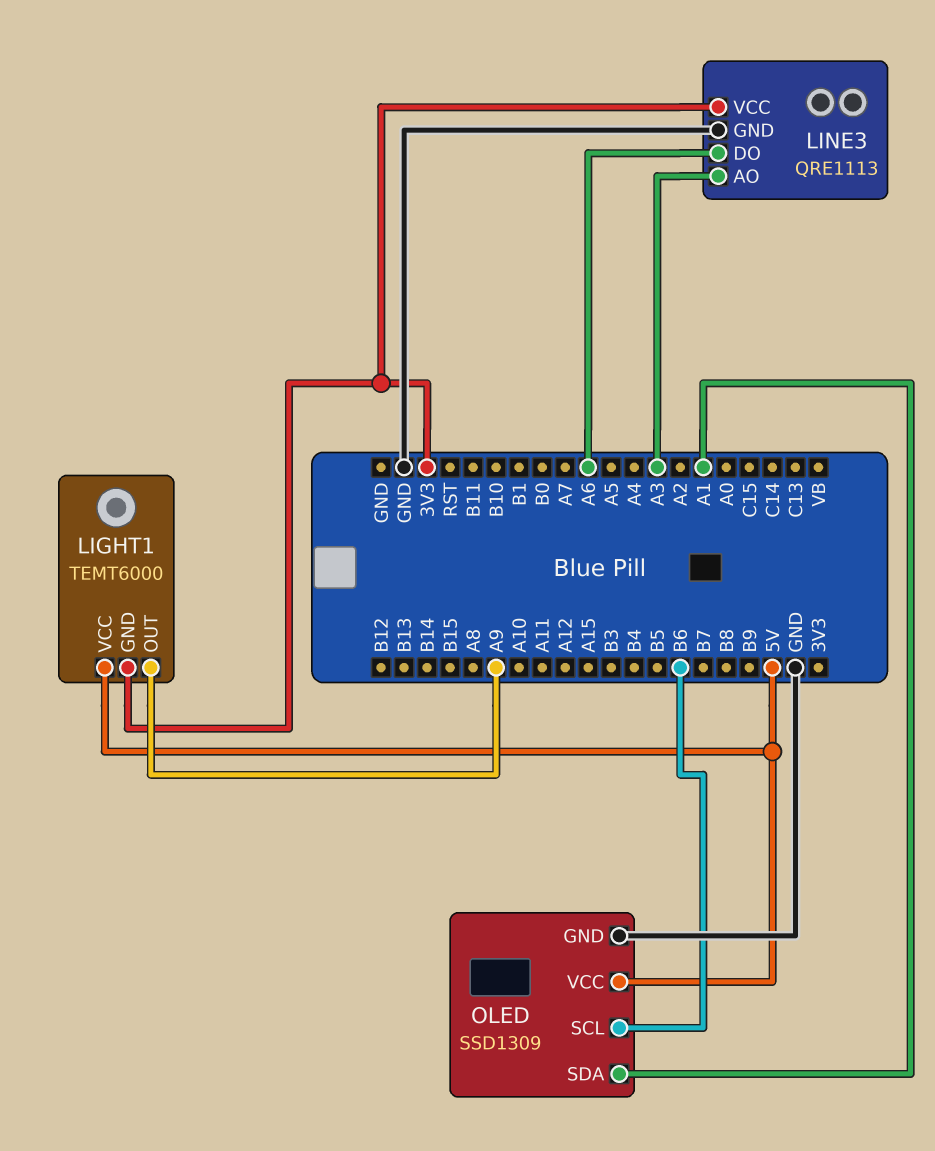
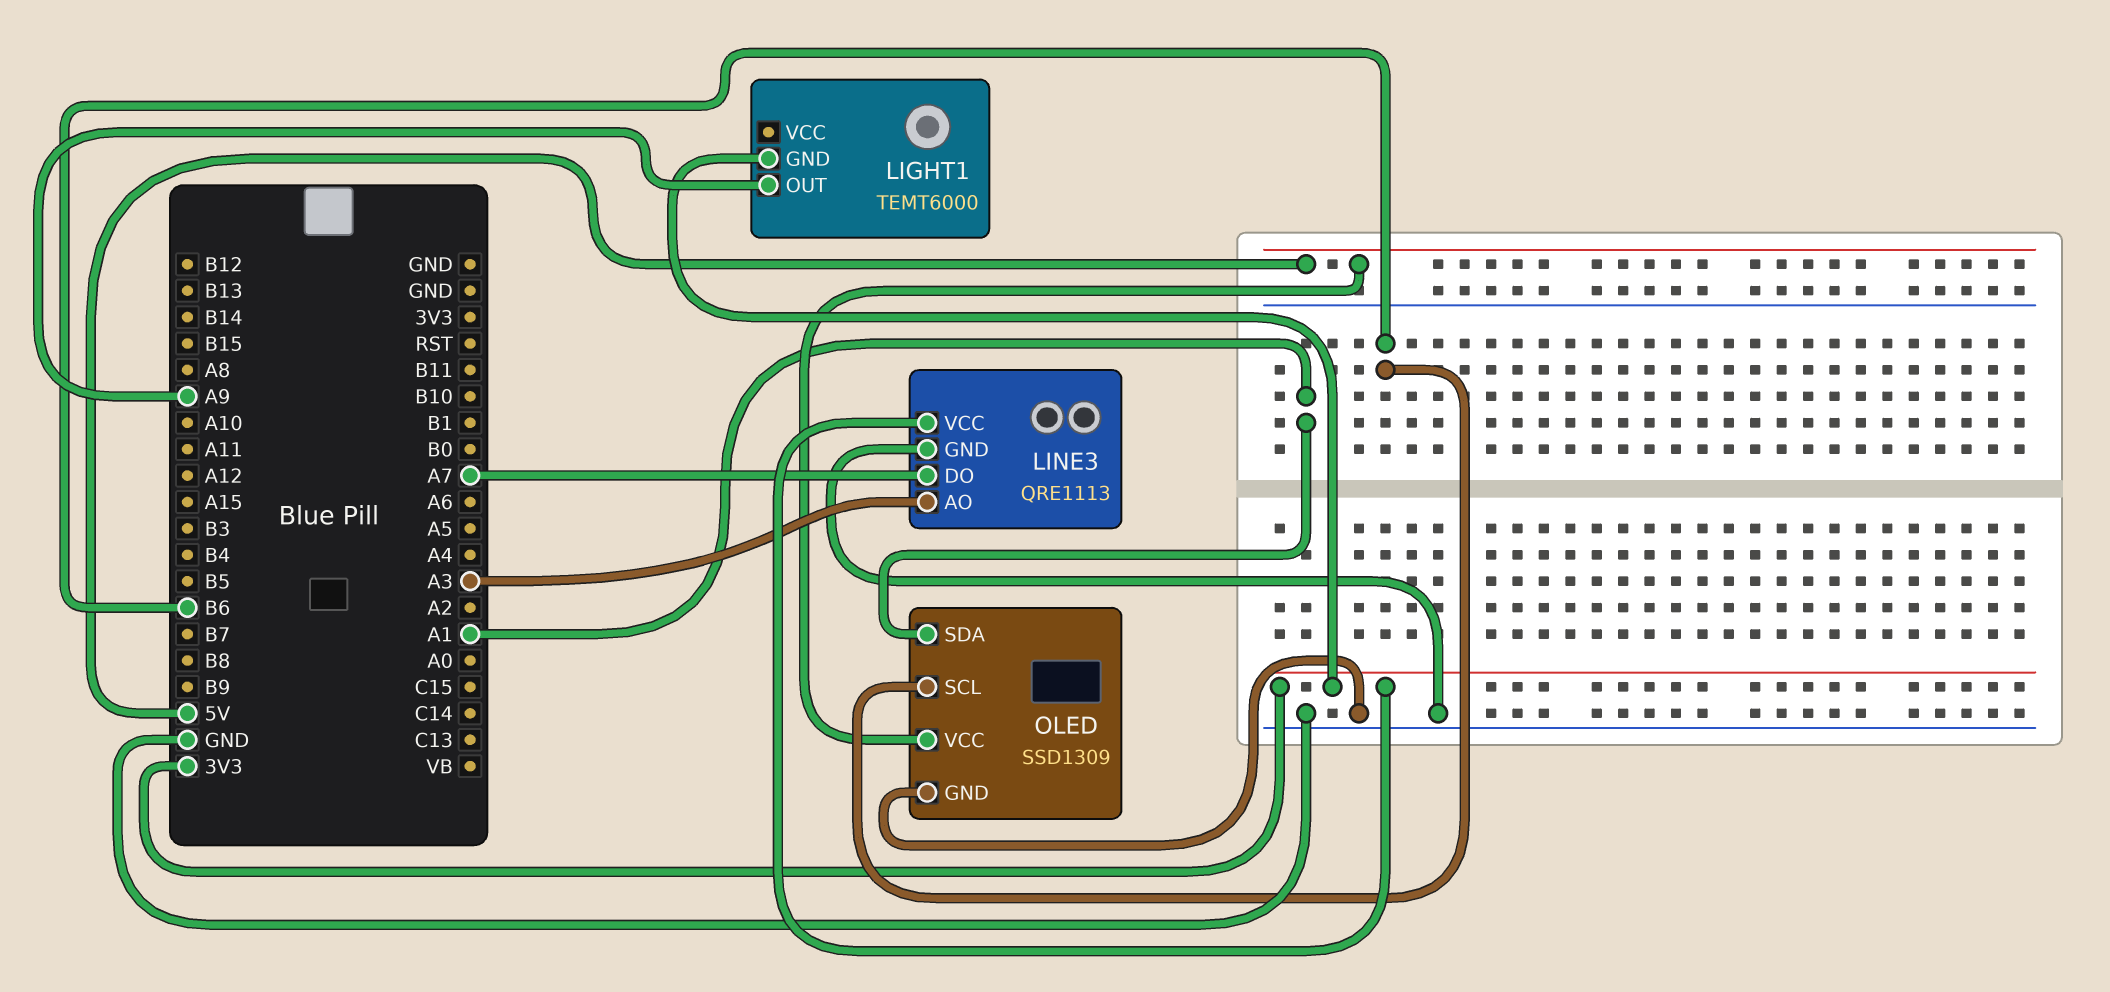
LIGHT1 pin VCC: 5V -> none
LINE3 pin DO: A6 -> A7

